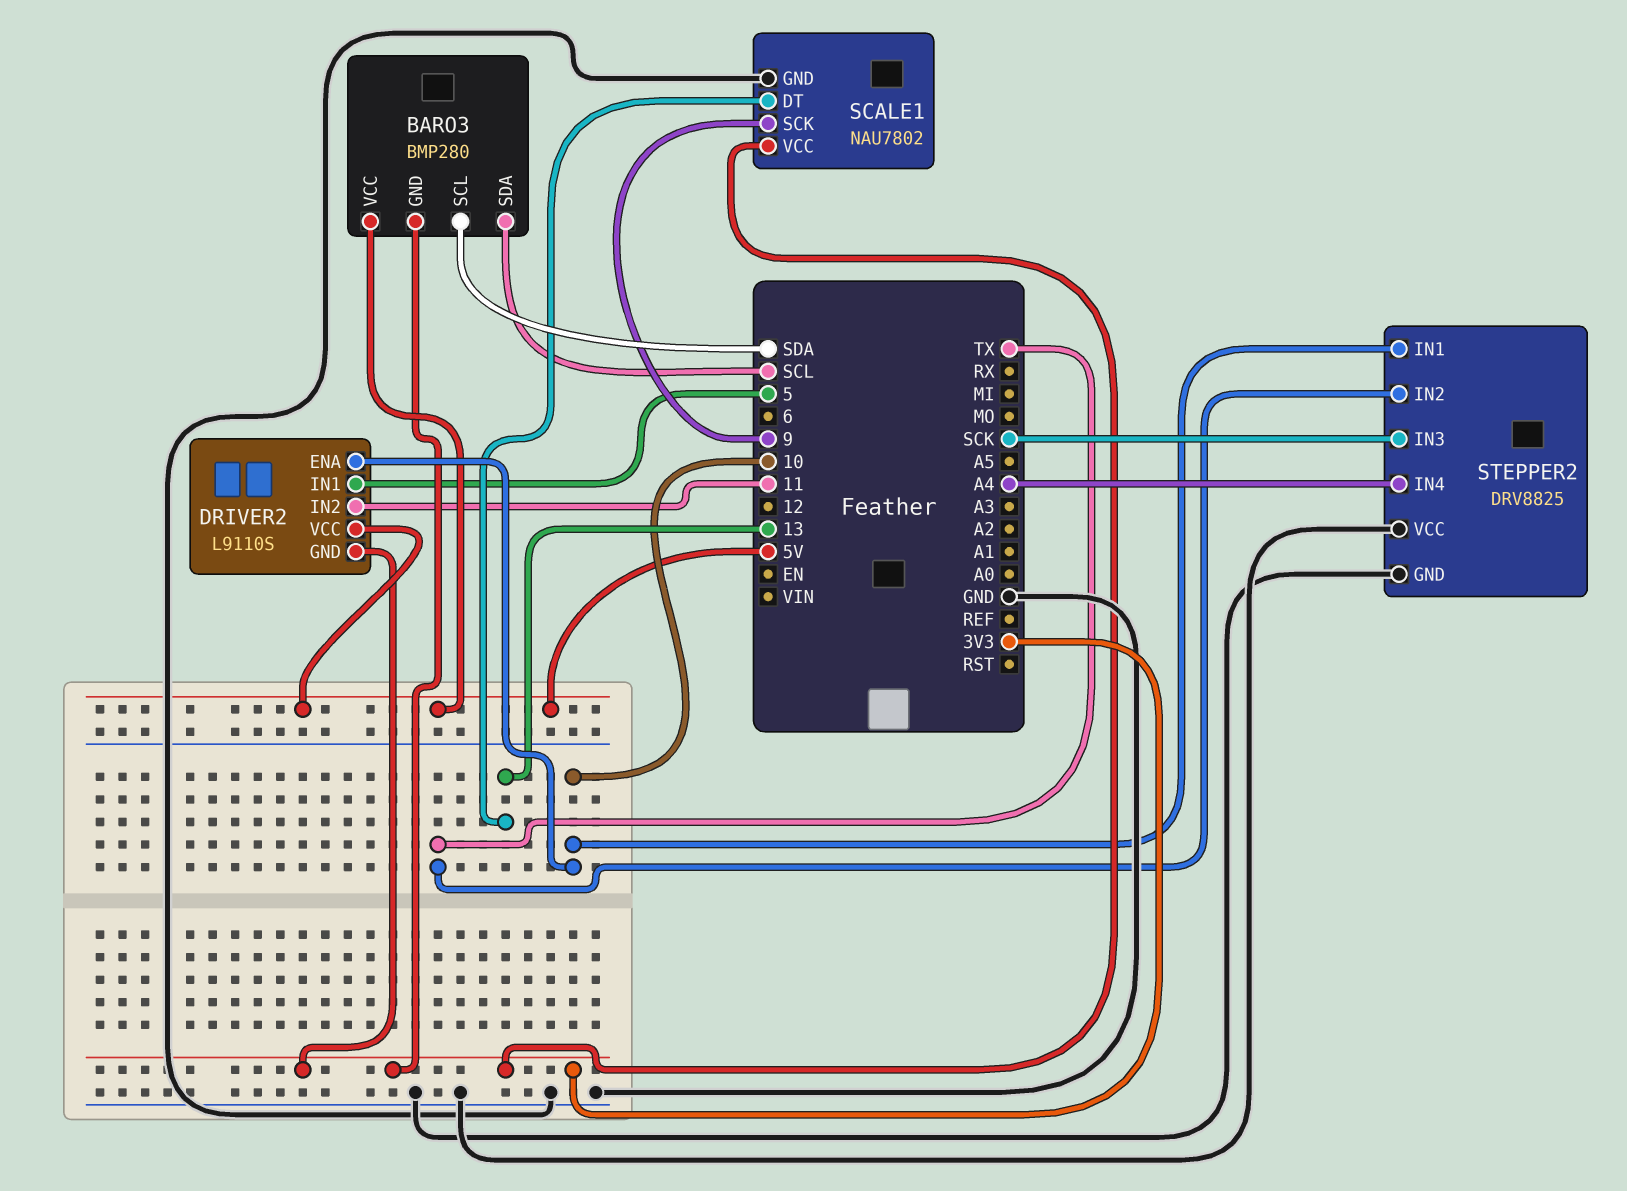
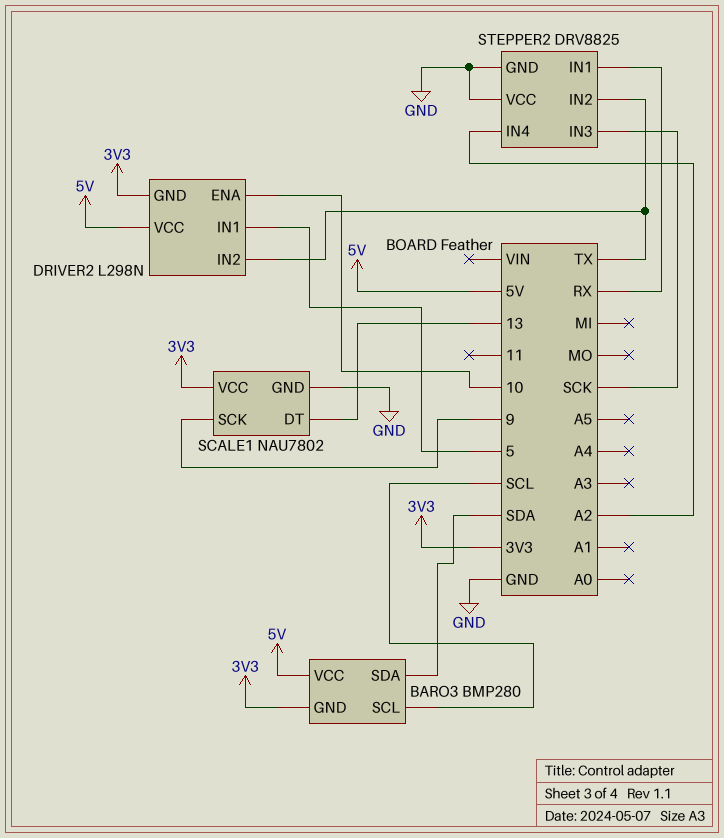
BARO3 pin SCL: SDA -> SCL
BARO3 pin SDA: SCL -> SDA
DRIVER2: L9110S -> L298N
DRIVER2 pin IN2: 11 -> TX
STEPPER2 pin IN1: 10 -> RX
STEPPER2 pin IN4: A4 -> A2

